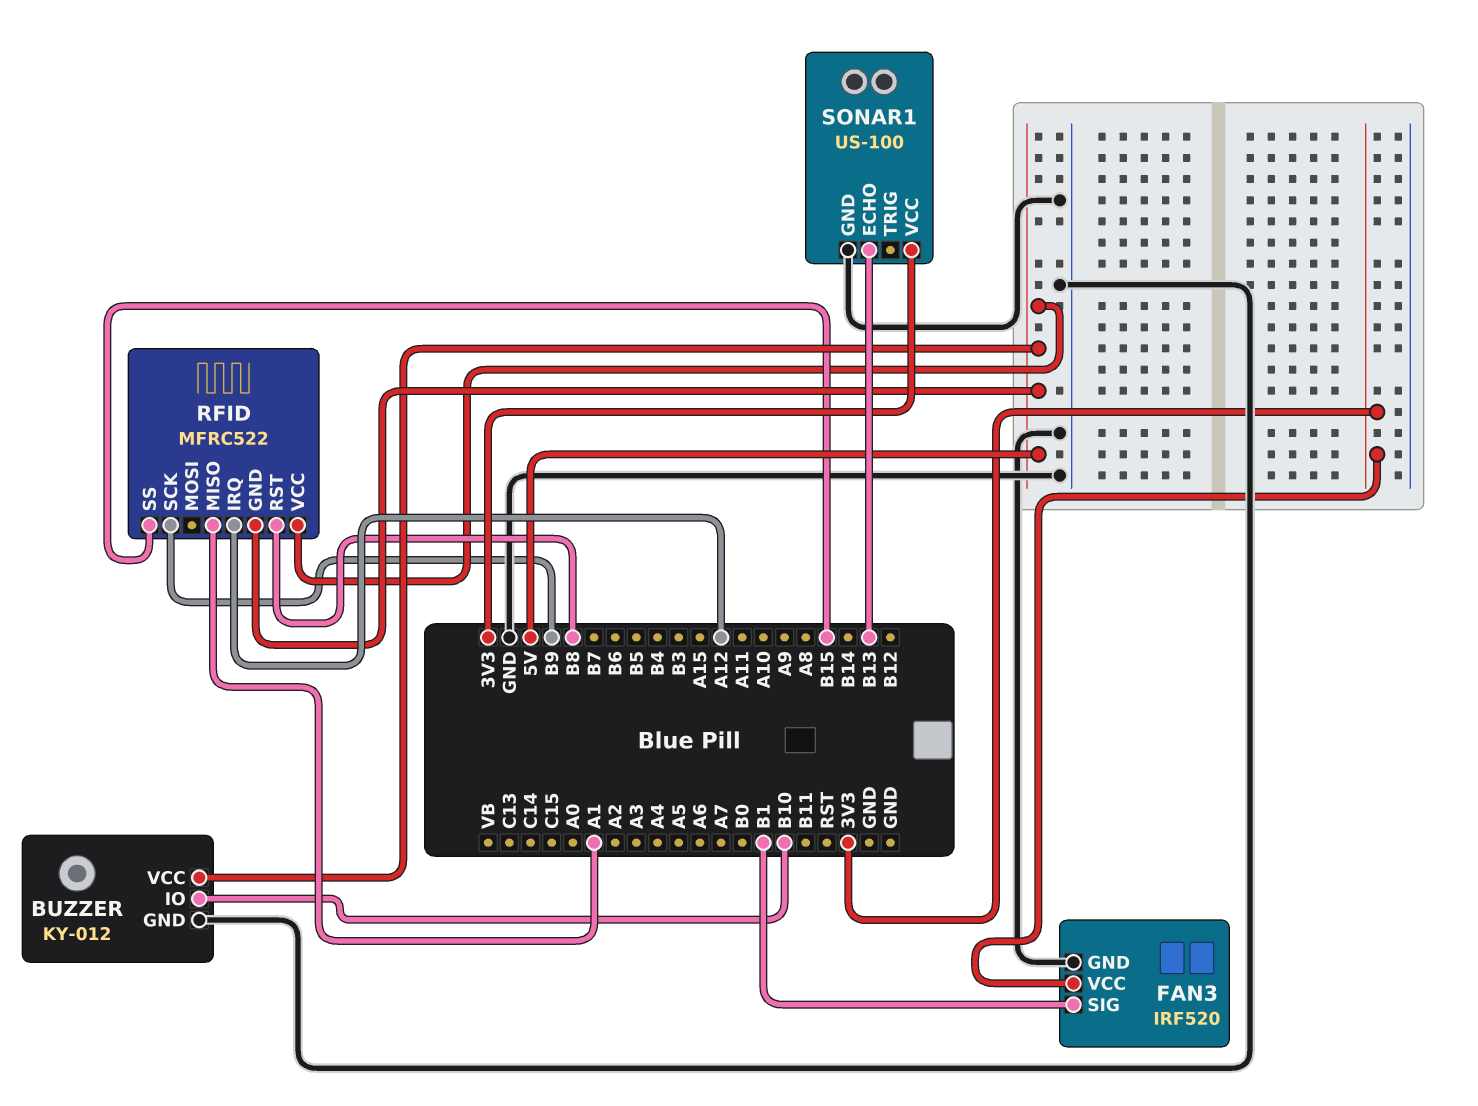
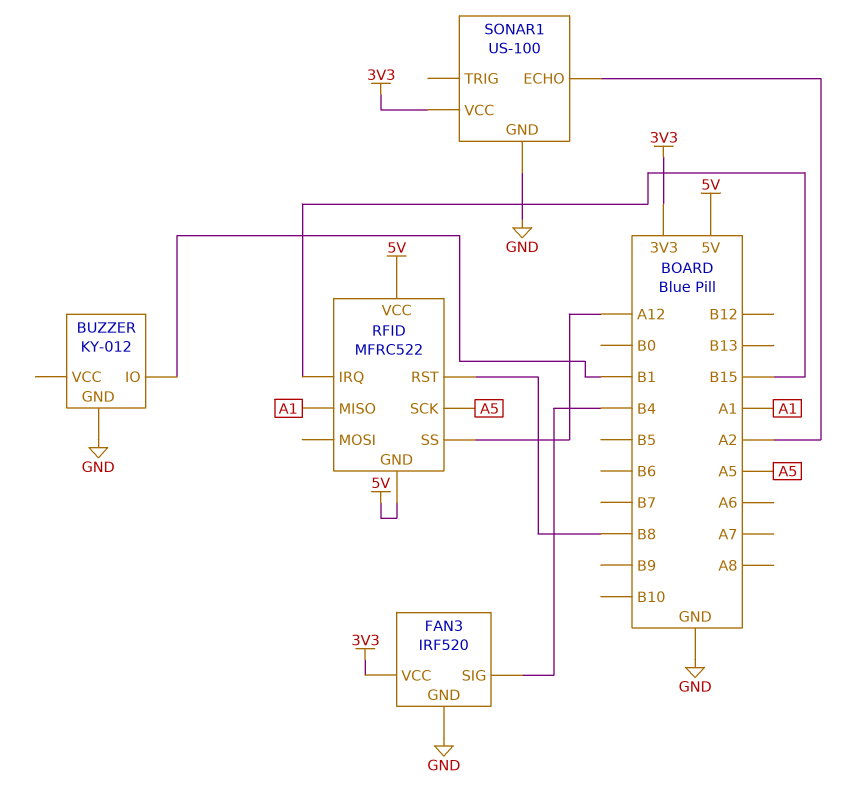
BUZZER pin IO: B10 -> B1
BUZZER pin VCC: 5V -> none
FAN3 pin SIG: B1 -> B4
RFID pin IRQ: A12 -> B15
RFID pin SCK: B9 -> A5
RFID pin SS: B15 -> A12
SONAR1 pin ECHO: B13 -> A2

